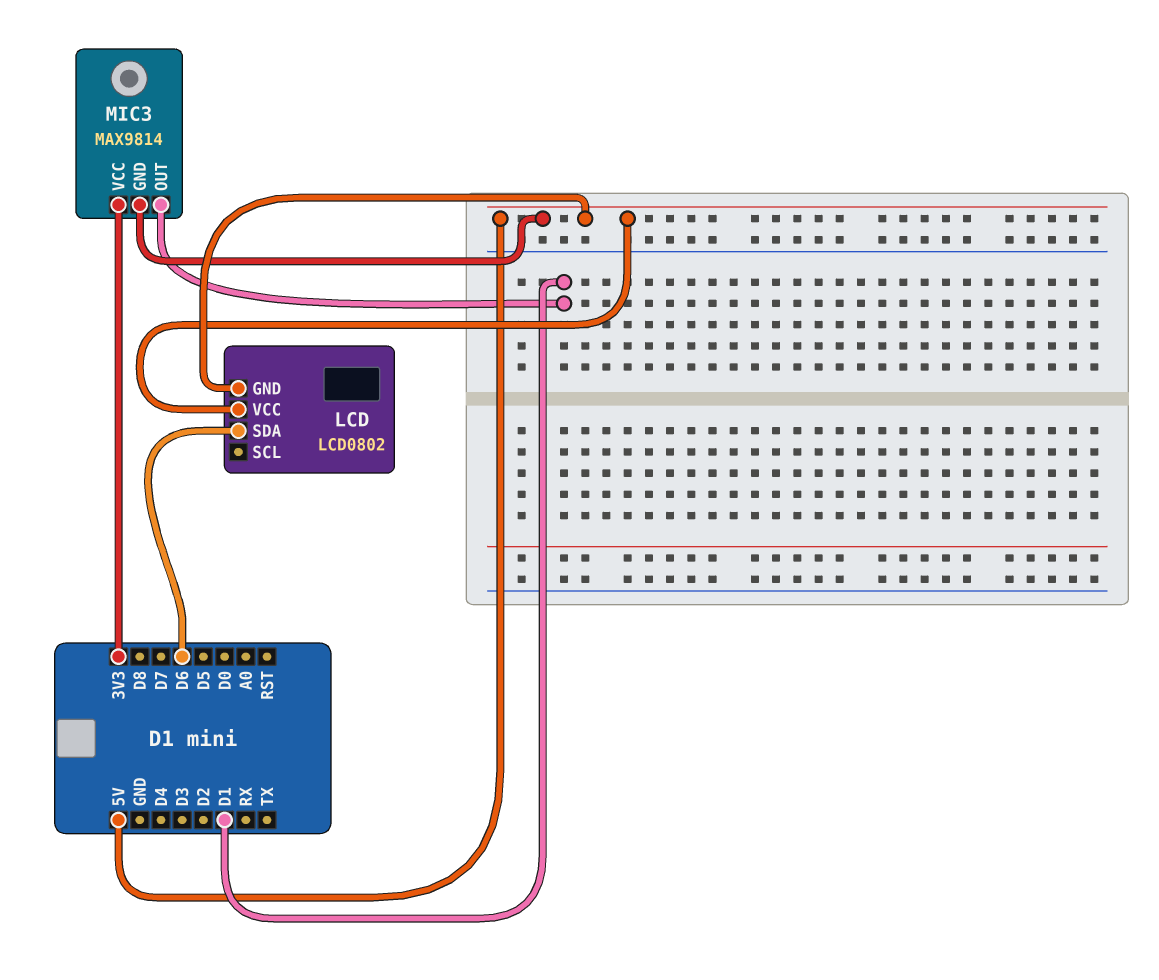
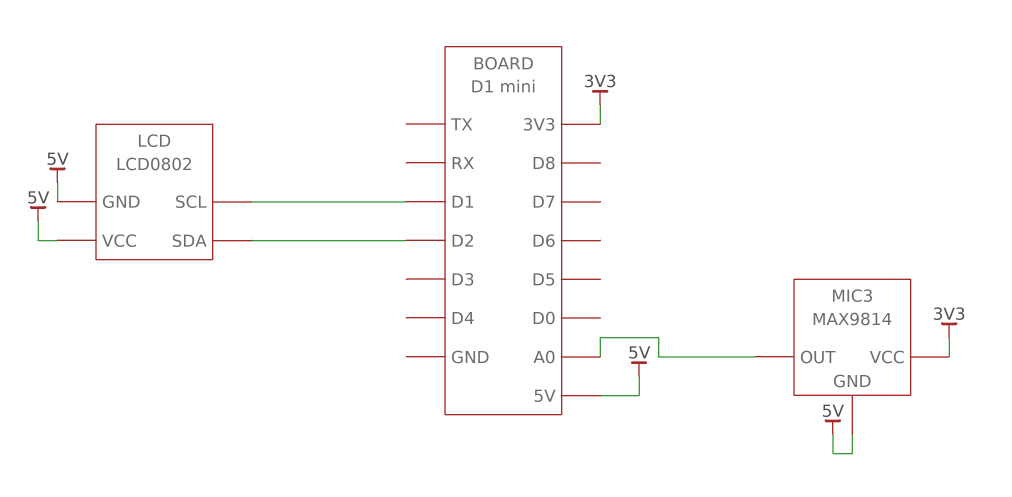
LCD pin SCL: none -> D1
LCD pin SDA: D6 -> D2
MIC3 pin OUT: D1 -> A0

